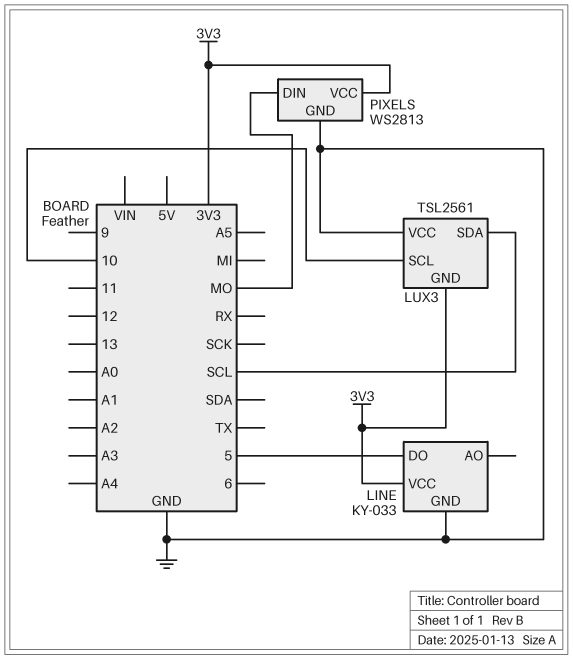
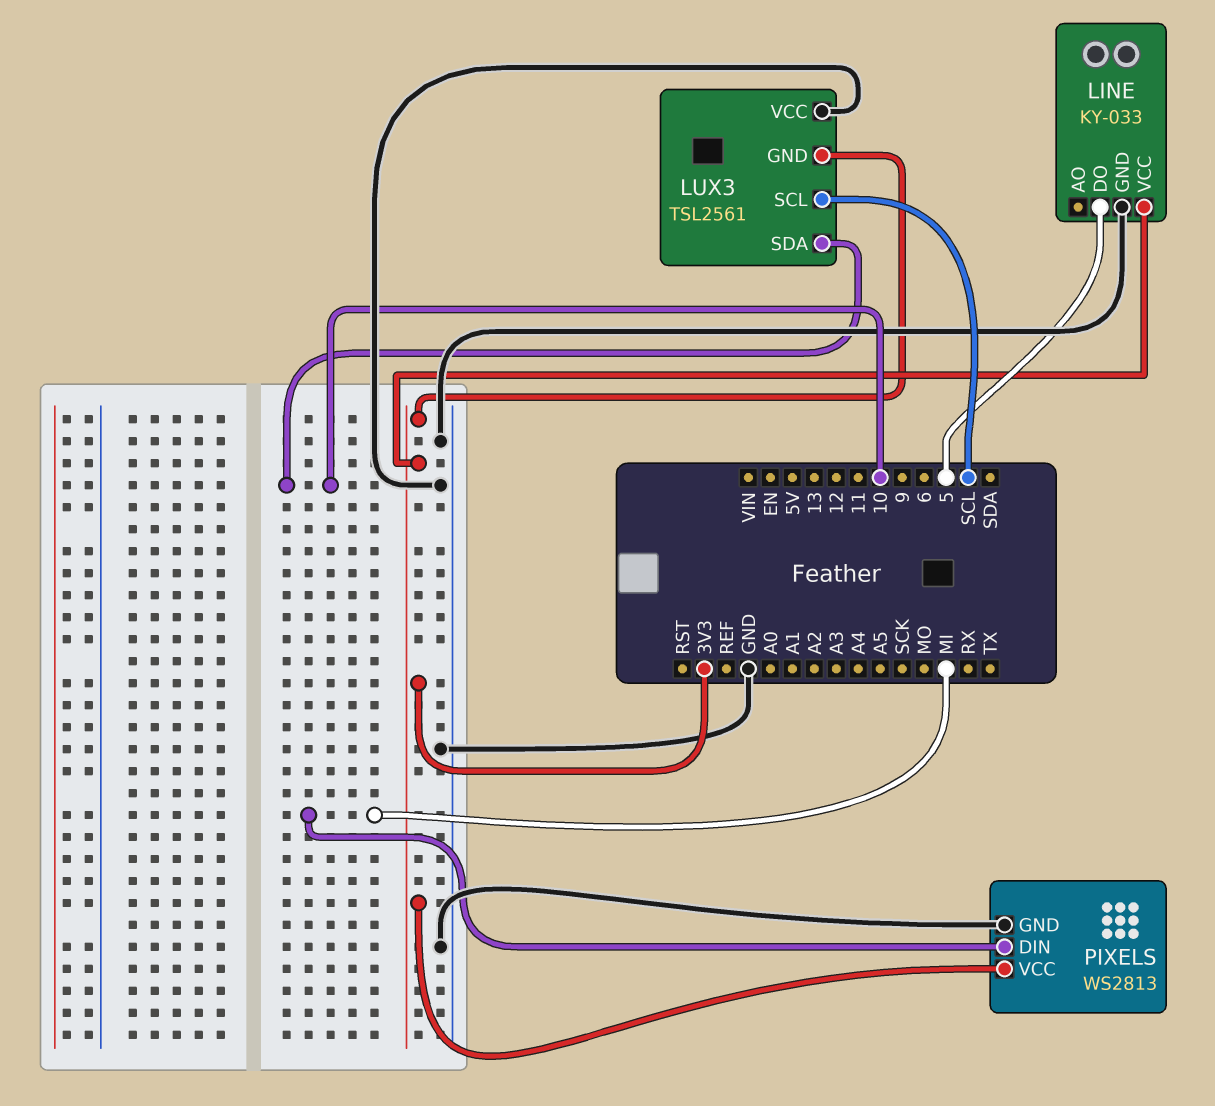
LUX3 pin SCL: 10 -> SCL
LUX3 pin SDA: SCL -> 10
PIXELS pin DIN: MO -> MI

